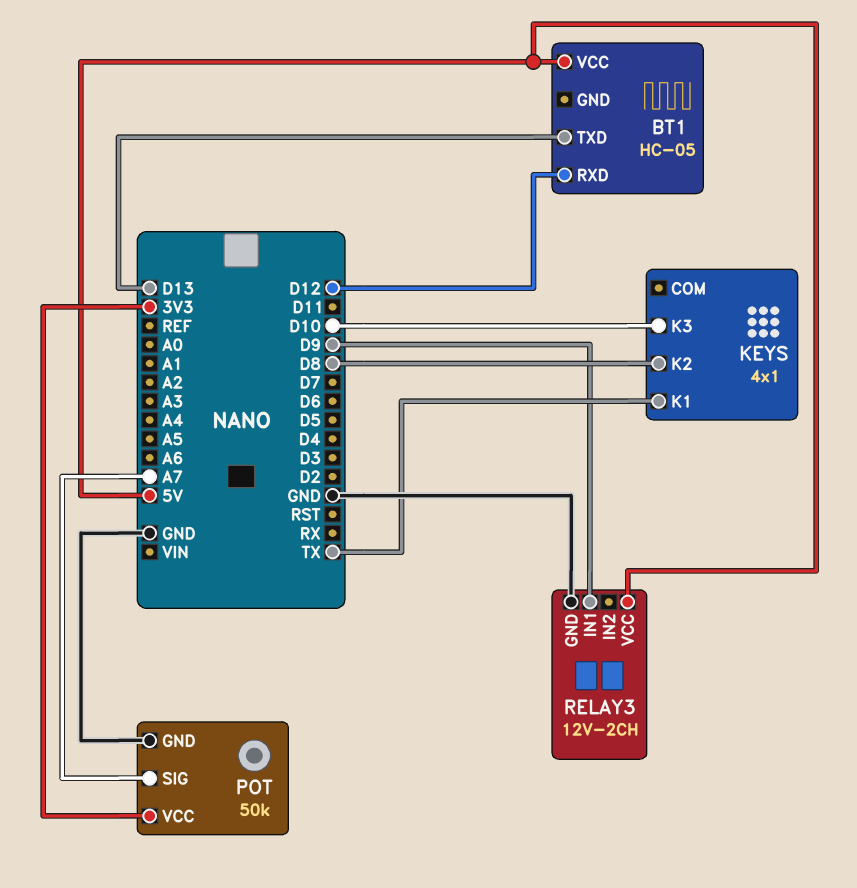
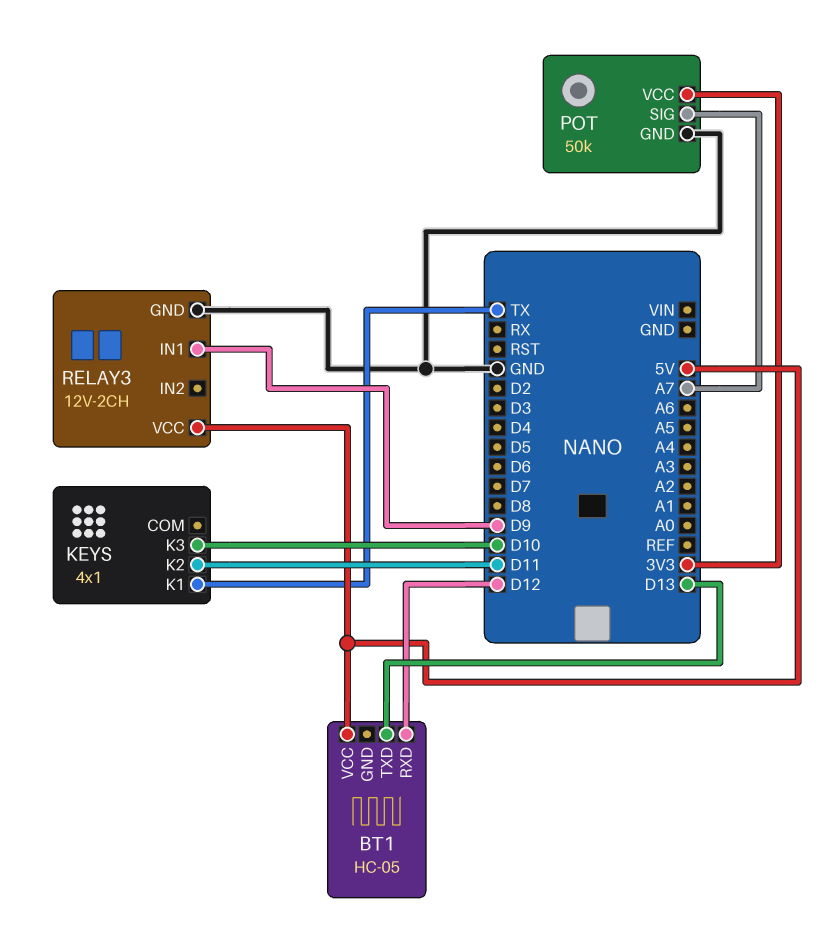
KEYS pin K2: D8 -> D11

